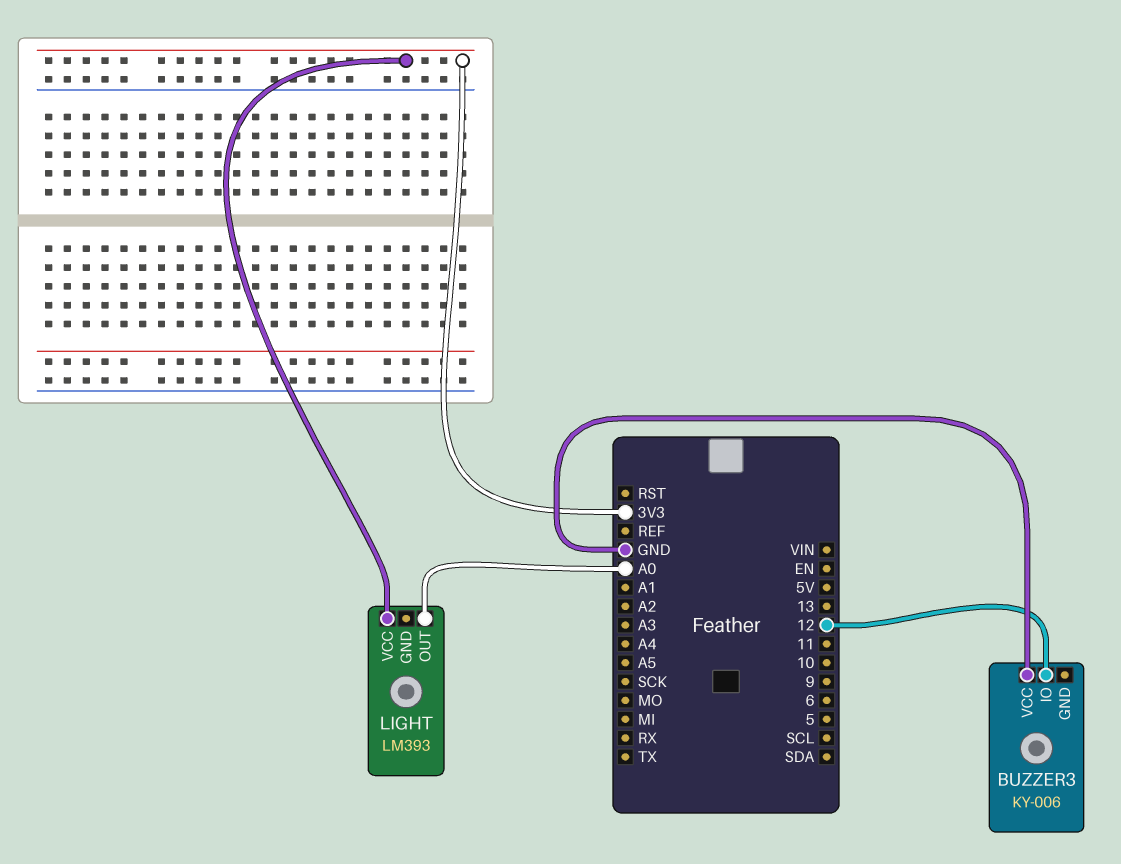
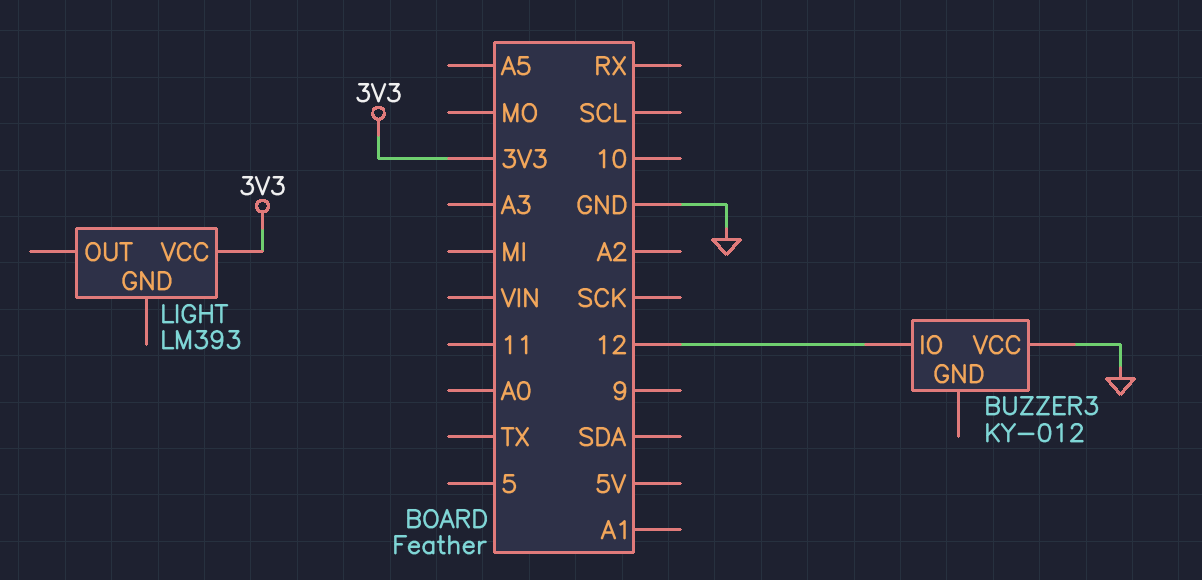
BUZZER3: KY-006 -> KY-012
LIGHT pin OUT: A0 -> none

